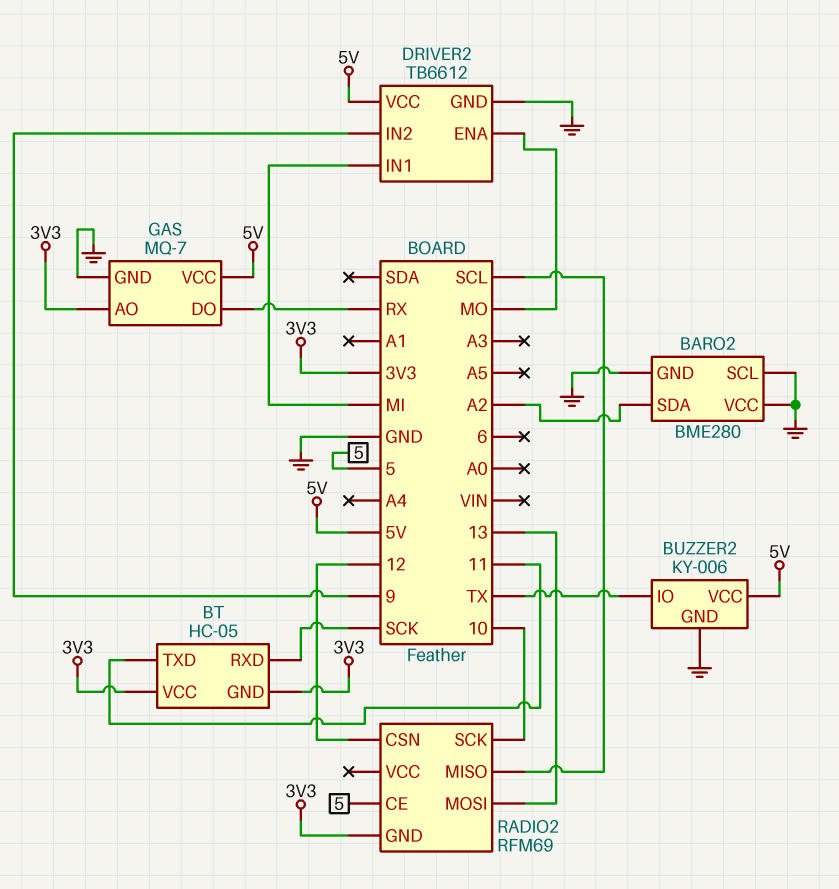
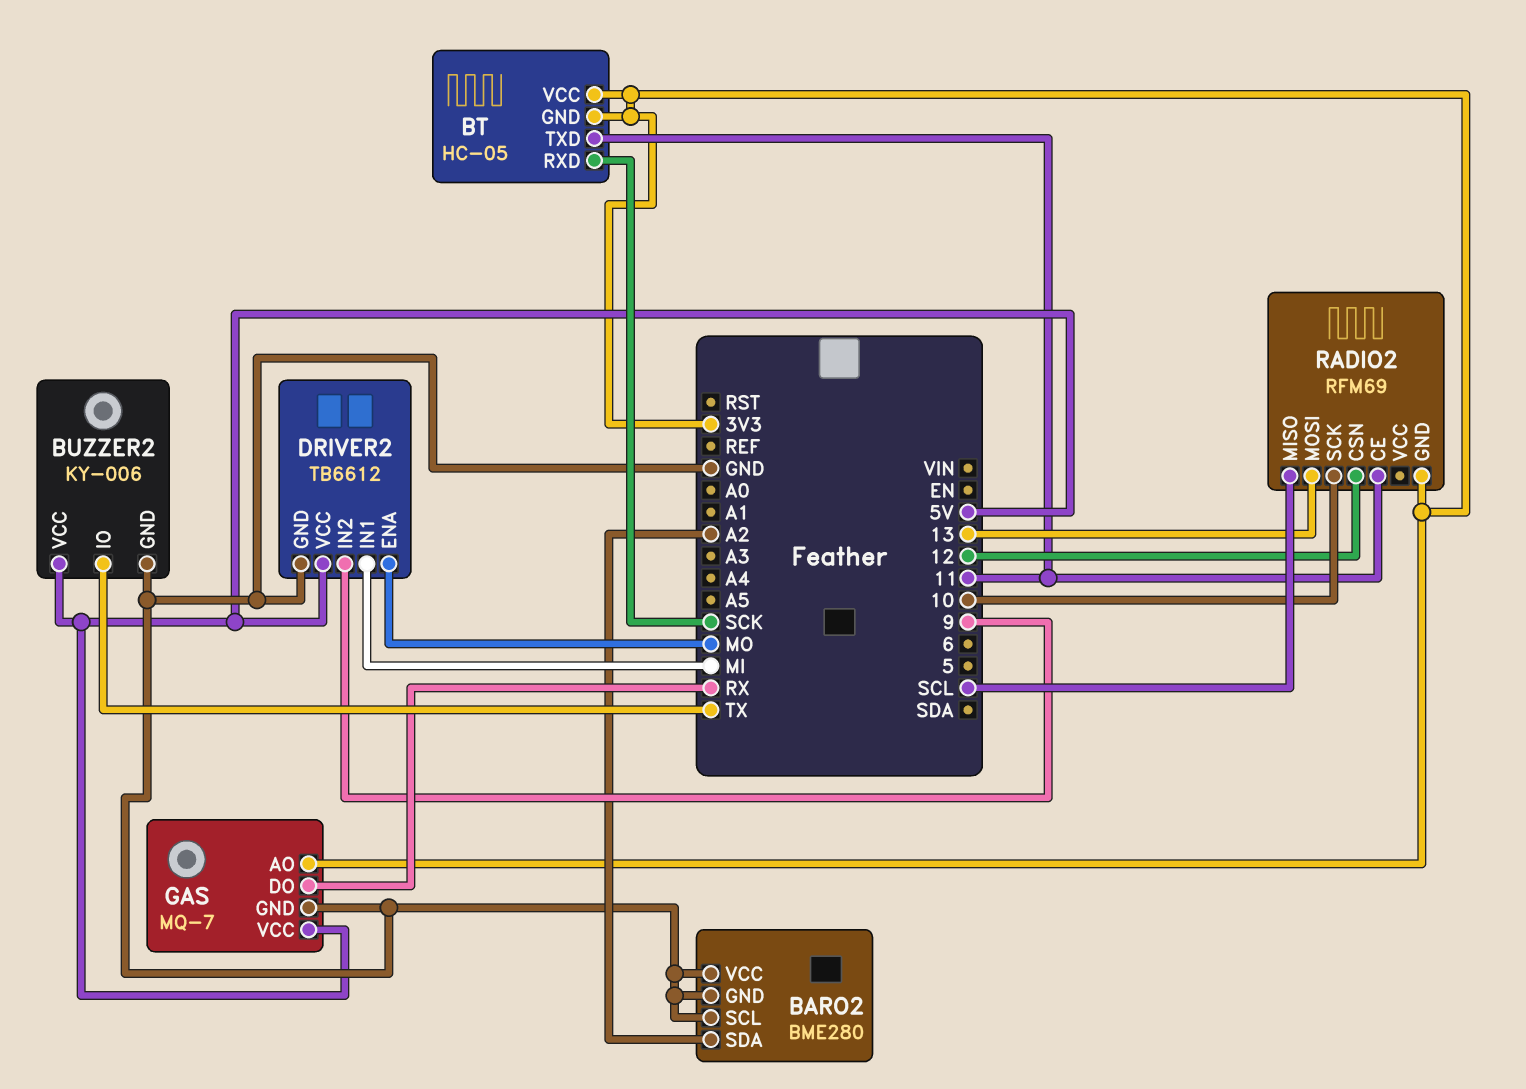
RADIO2 pin CE: 5 -> 11

